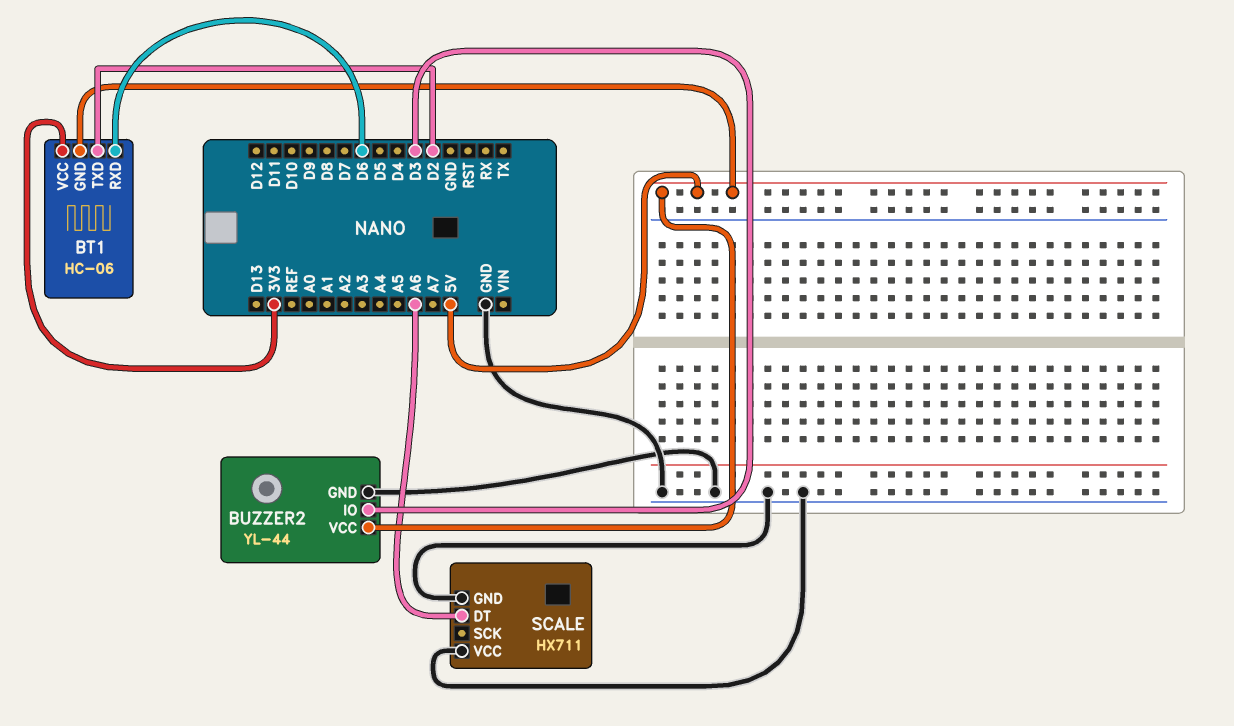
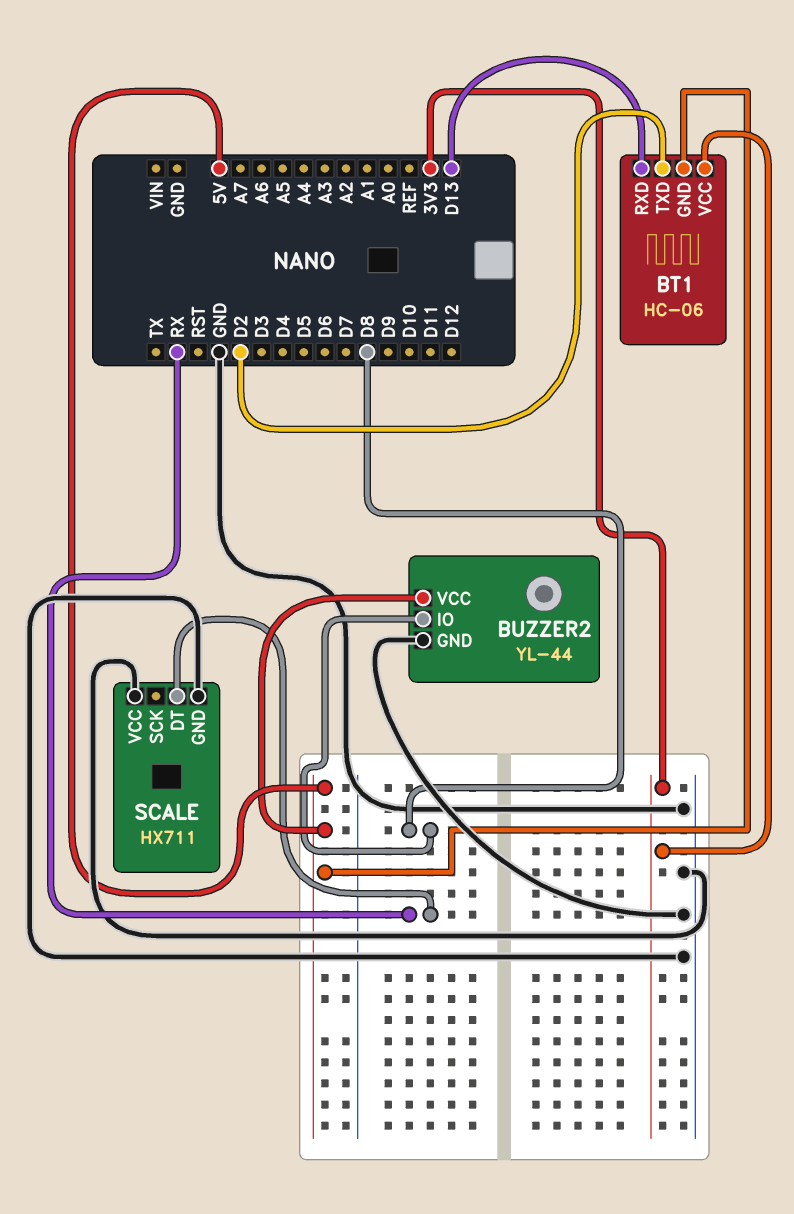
BT1 pin RXD: D6 -> D13
BUZZER2 pin IO: D3 -> D8
SCALE pin DT: A6 -> RX

